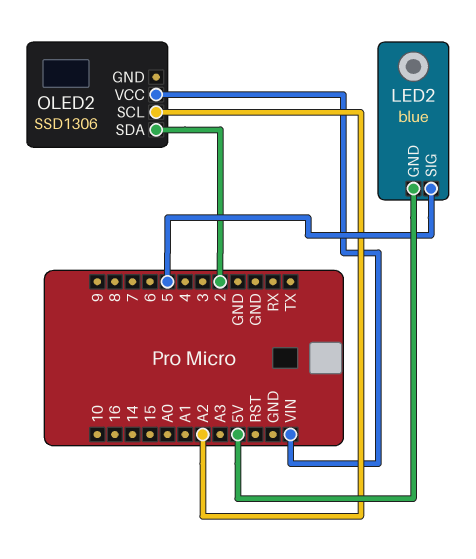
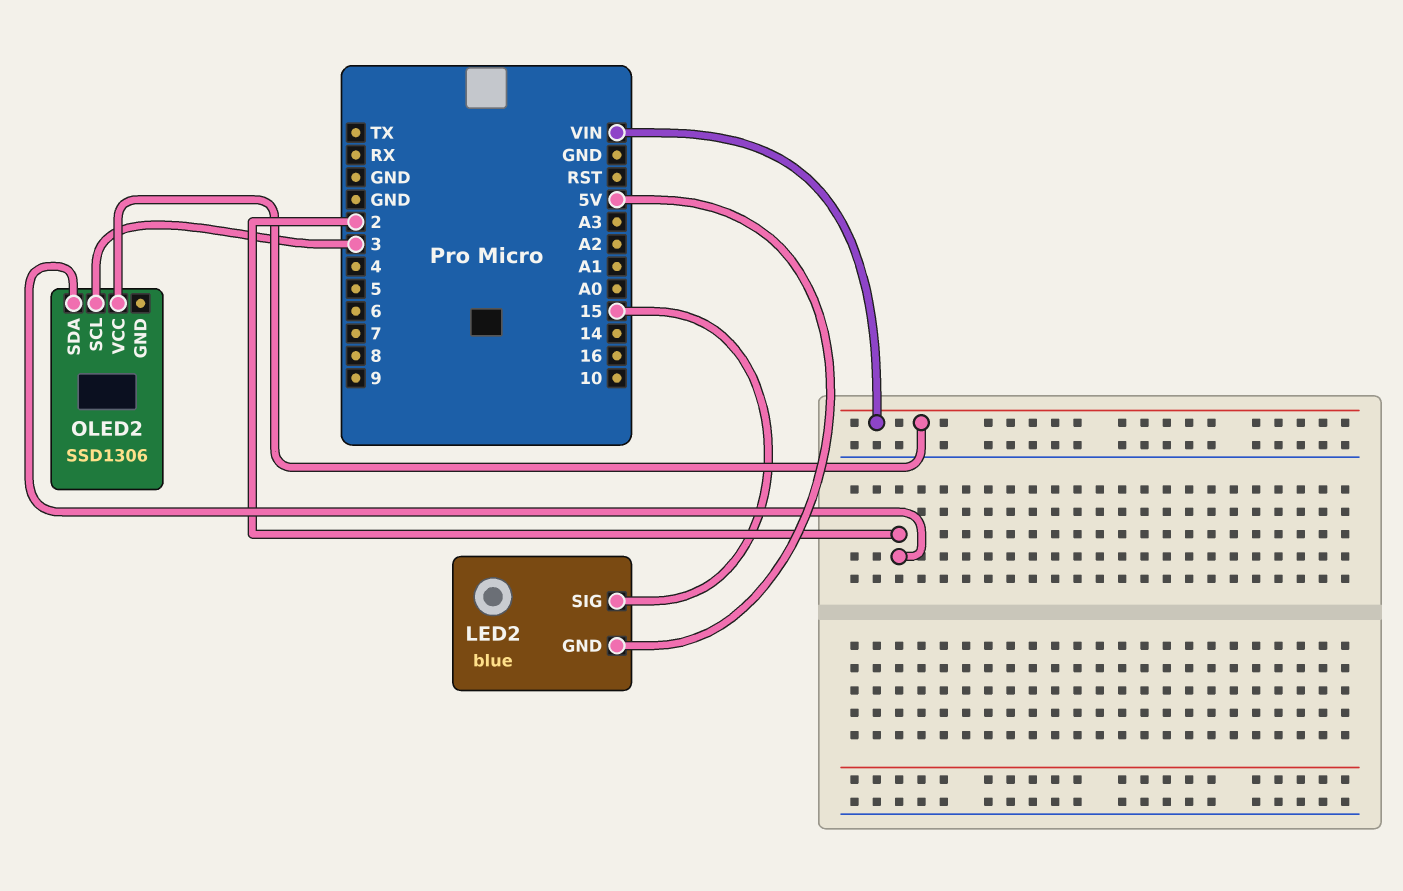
LED2 pin SIG: 5 -> 15
OLED2 pin SCL: A2 -> 3

